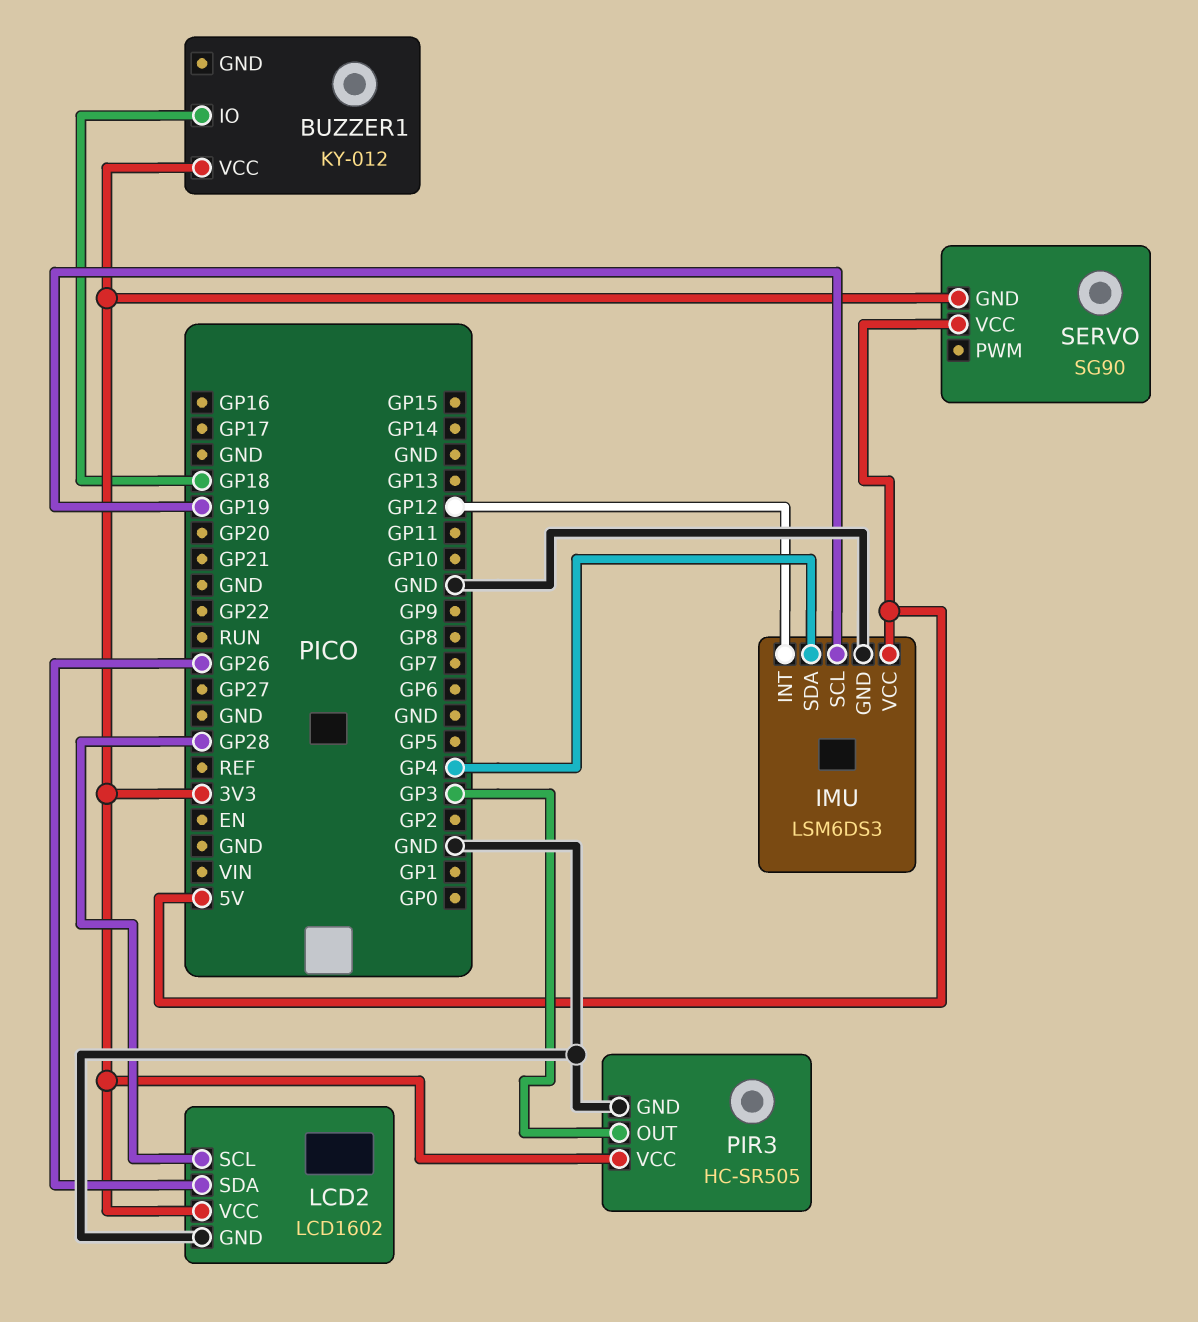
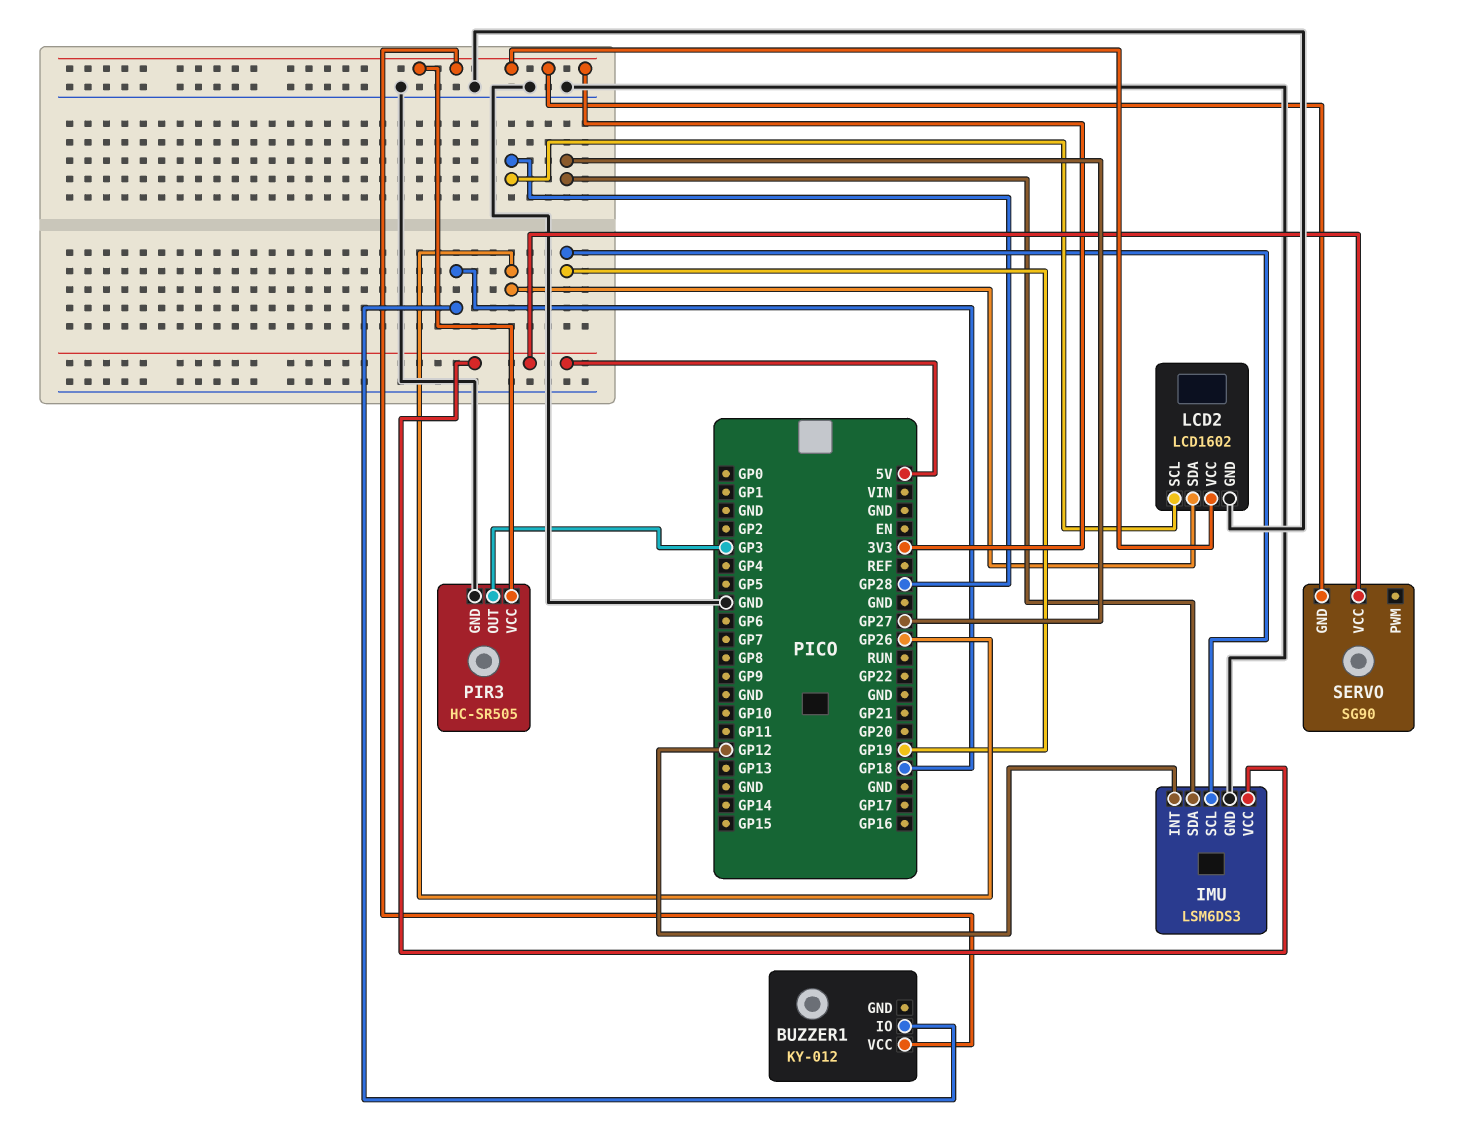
IMU pin SDA: GP4 -> GP27

